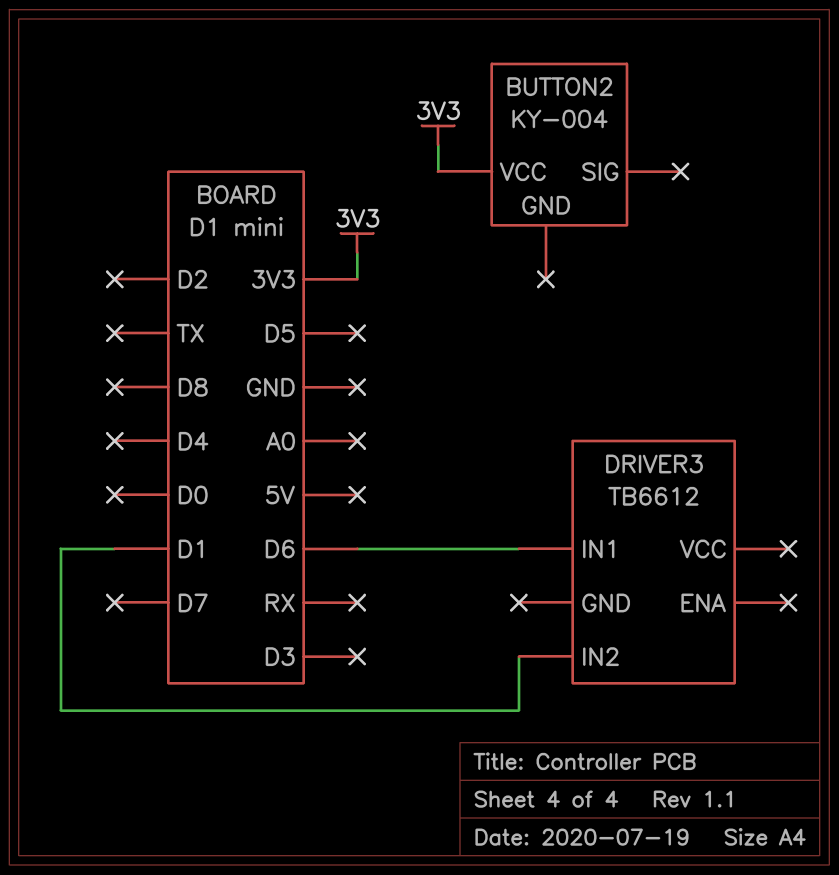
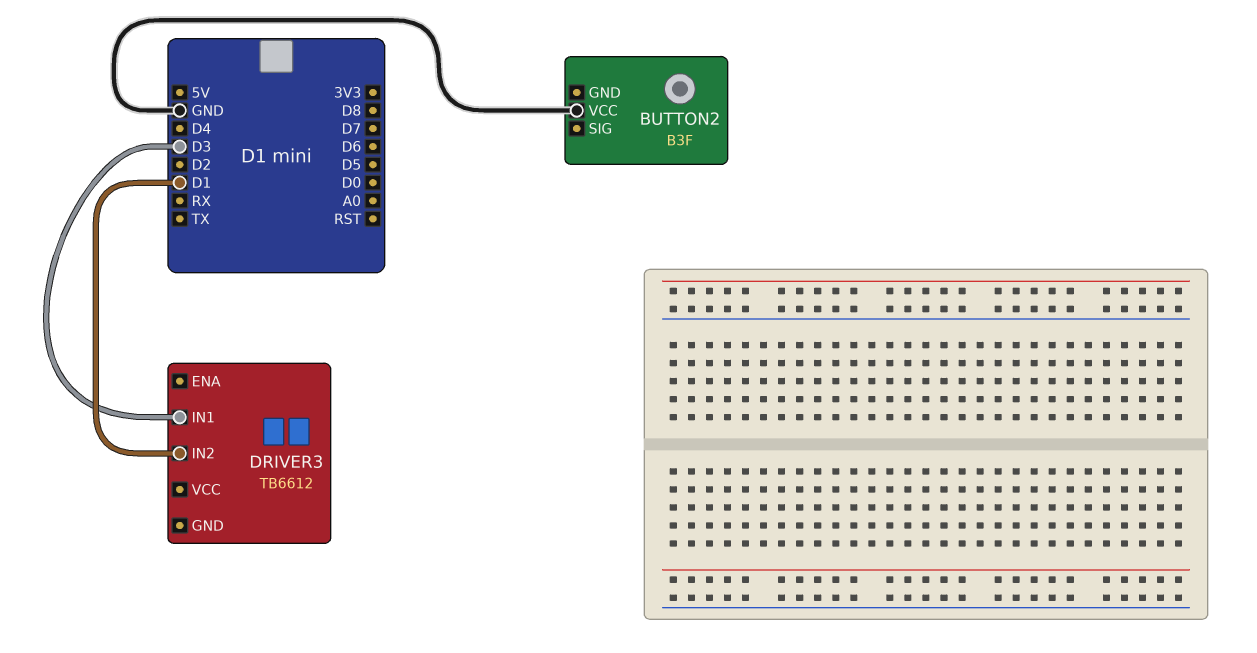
BUTTON2: KY-004 -> B3F
BUTTON2 pin VCC: 3V3 -> GND
DRIVER3 pin IN1: D6 -> D3

